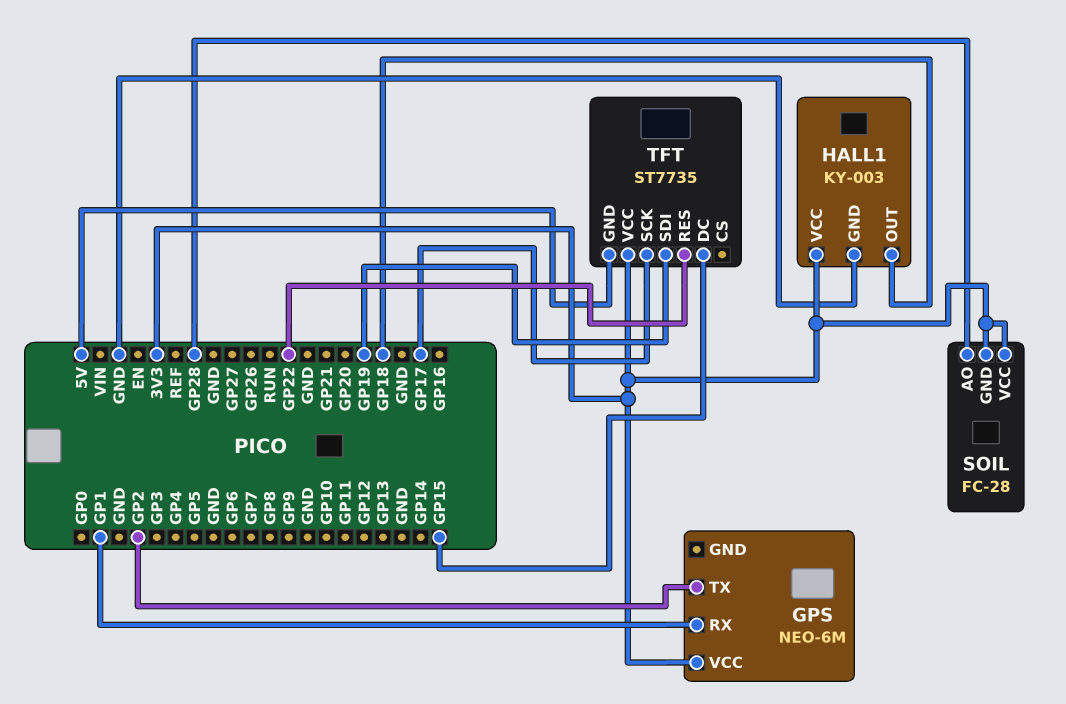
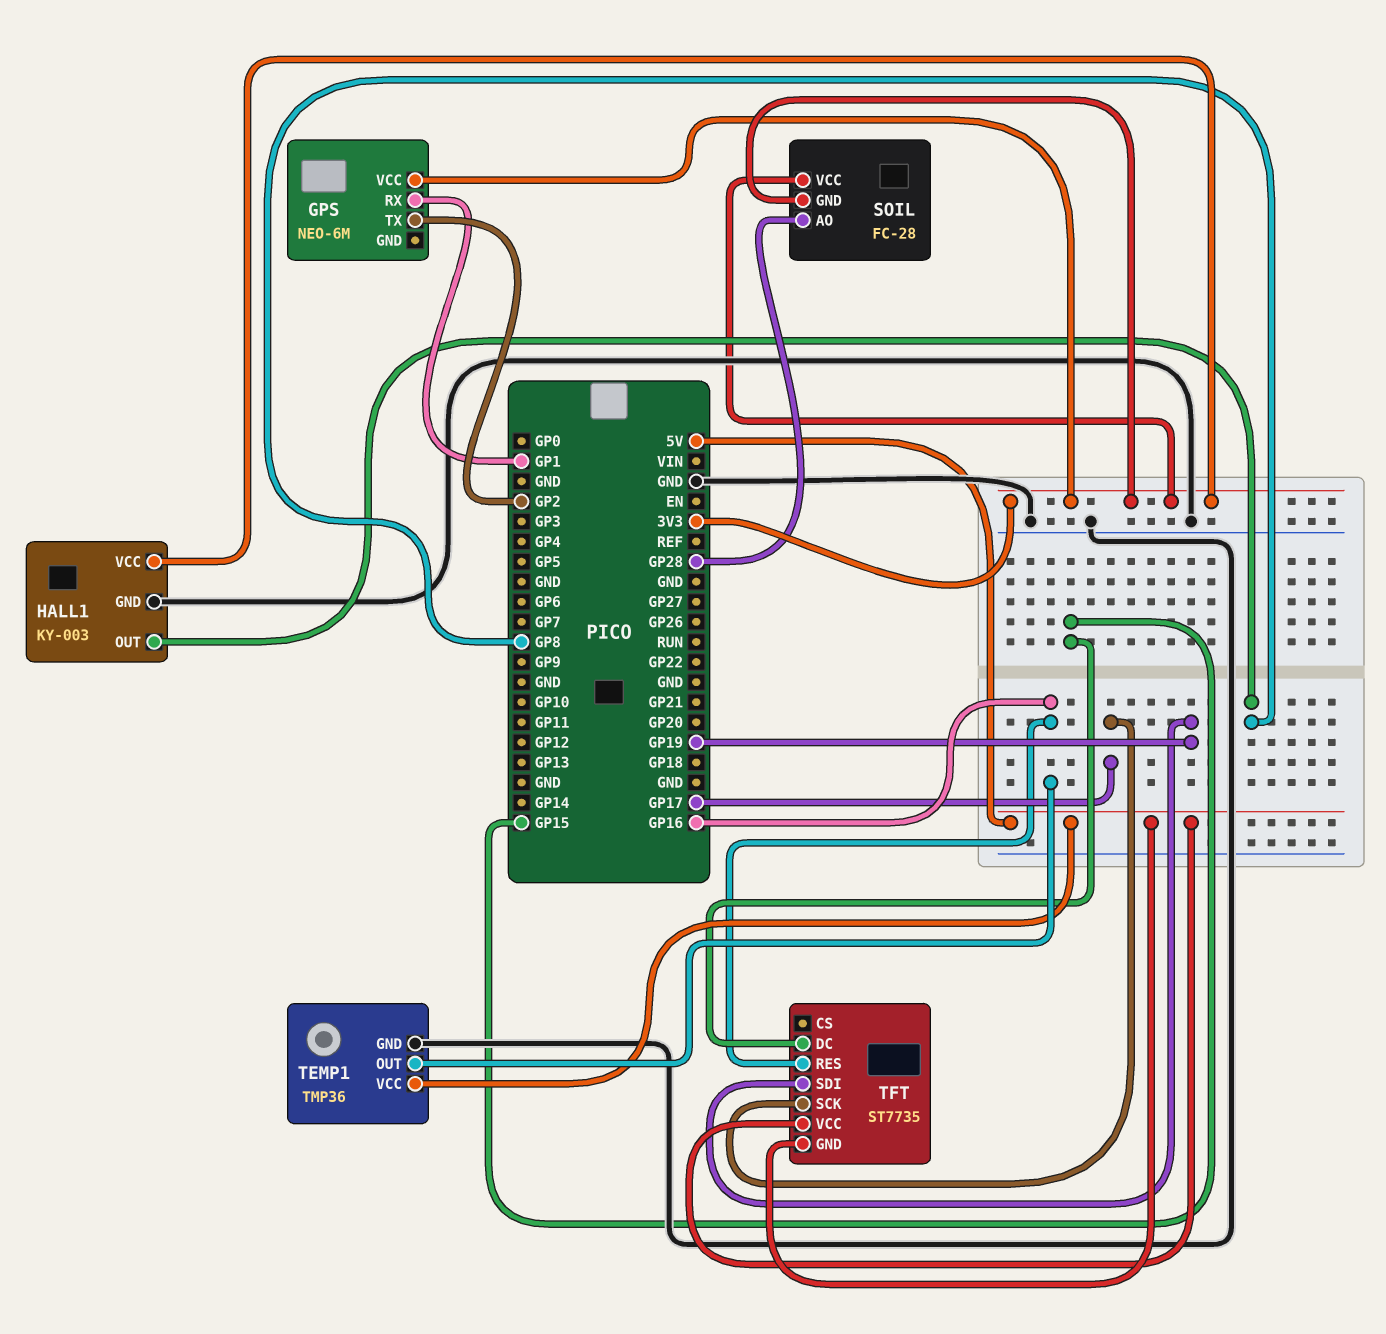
HALL1 pin OUT: GP18 -> GP8
TEMP1: none -> TMP36
TEMP1 pin GND: none -> GND
TEMP1 pin OUT: none -> GP16
TEMP1 pin VCC: none -> 5V
TFT pin RES: GP22 -> GP16
TFT pin VCC: 3V3 -> 5V

